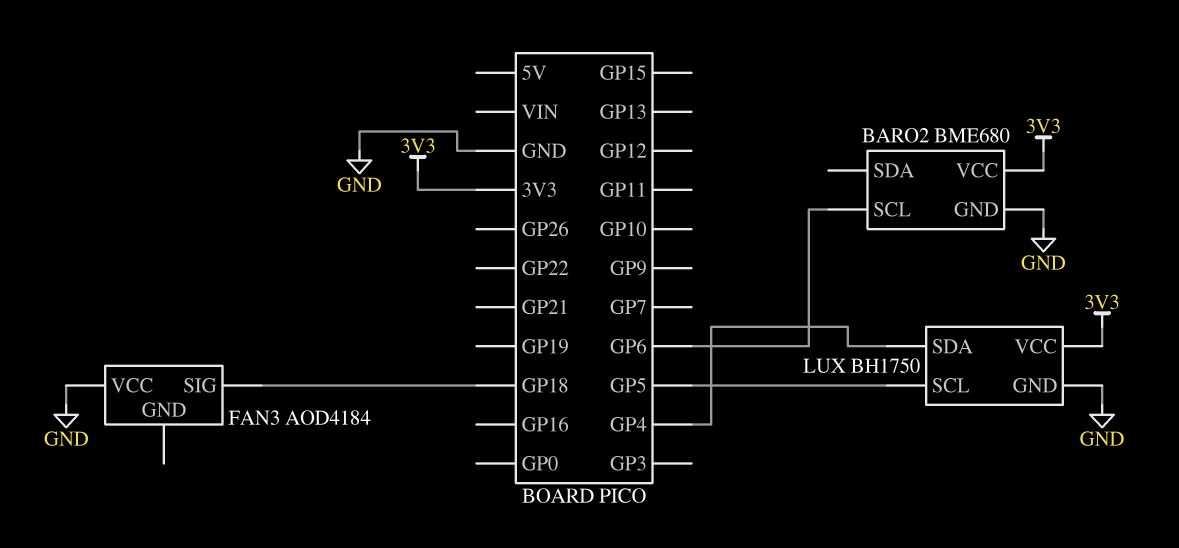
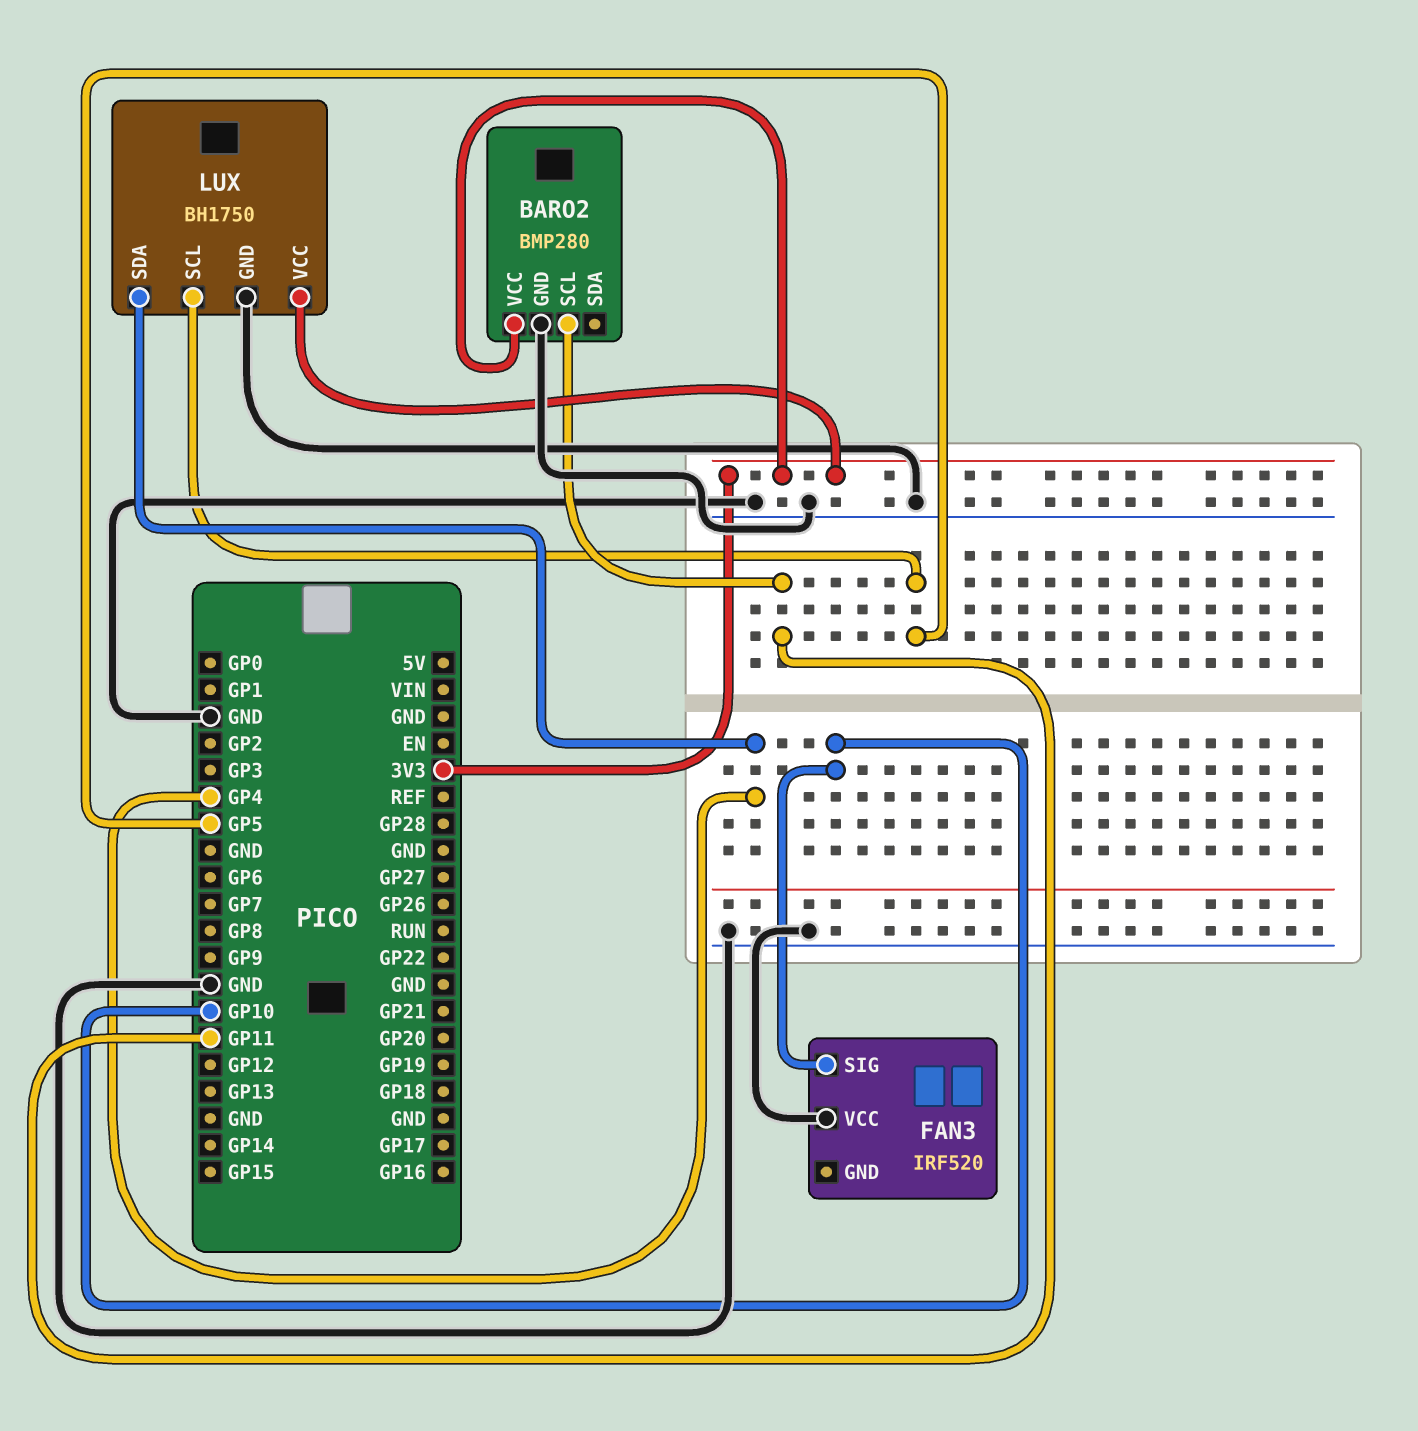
BARO2: BME680 -> BMP280
BARO2 pin SCL: GP6 -> GP11
FAN3: AOD4184 -> IRF520
FAN3 pin SIG: GP18 -> GP10

